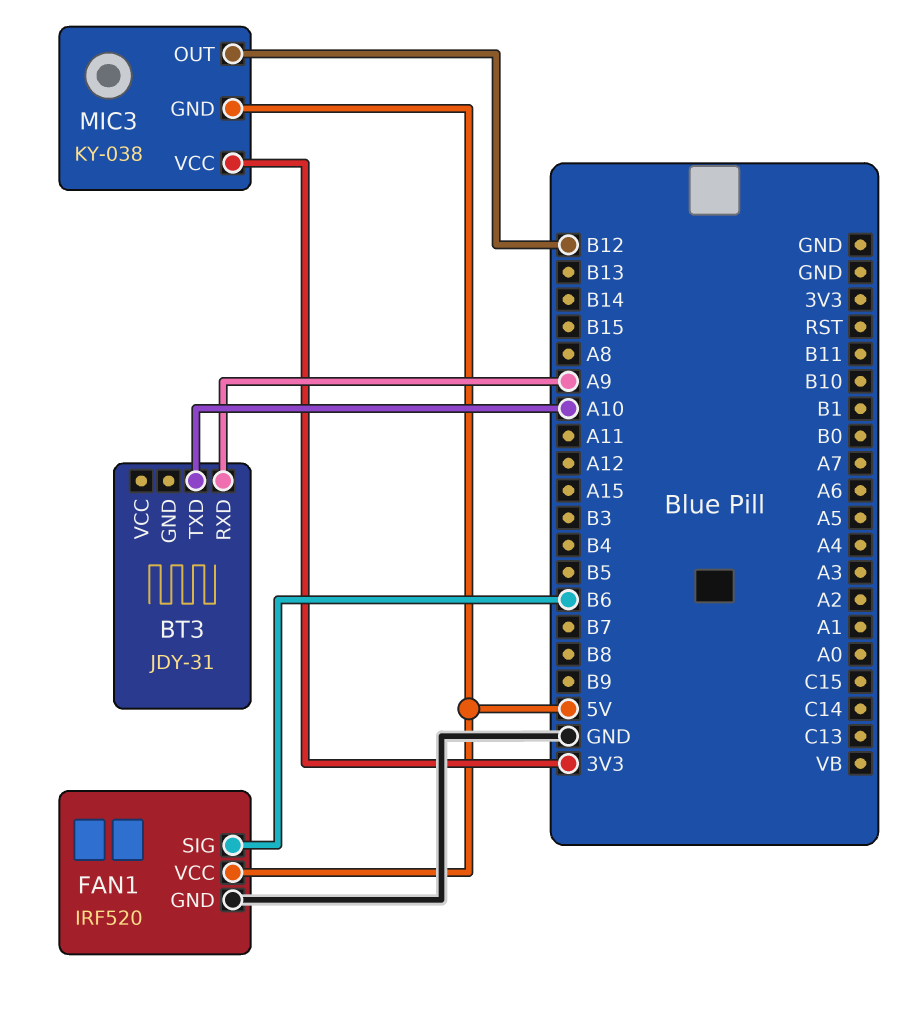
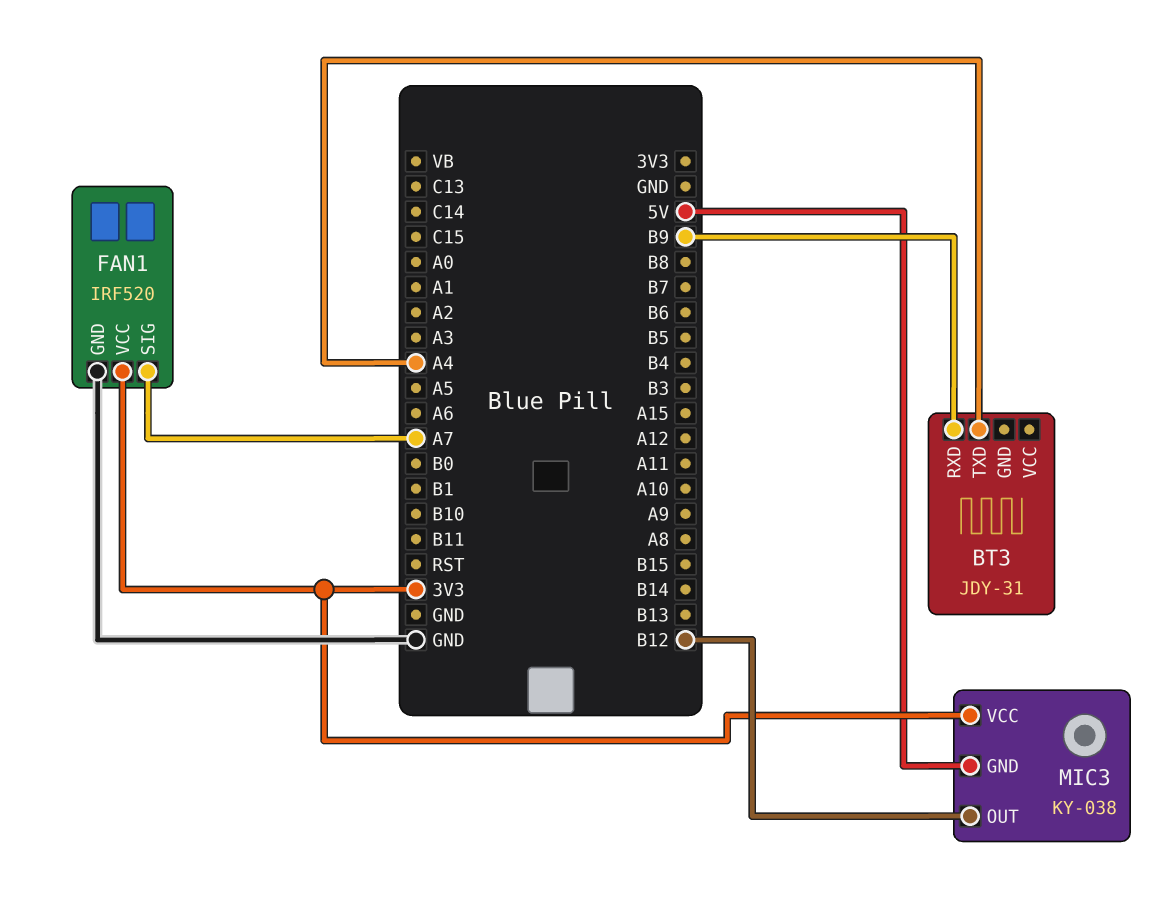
BT3 pin RXD: A9 -> B9
BT3 pin TXD: A10 -> A4
FAN1 pin SIG: B6 -> A7
FAN1 pin VCC: 5V -> 3V3

